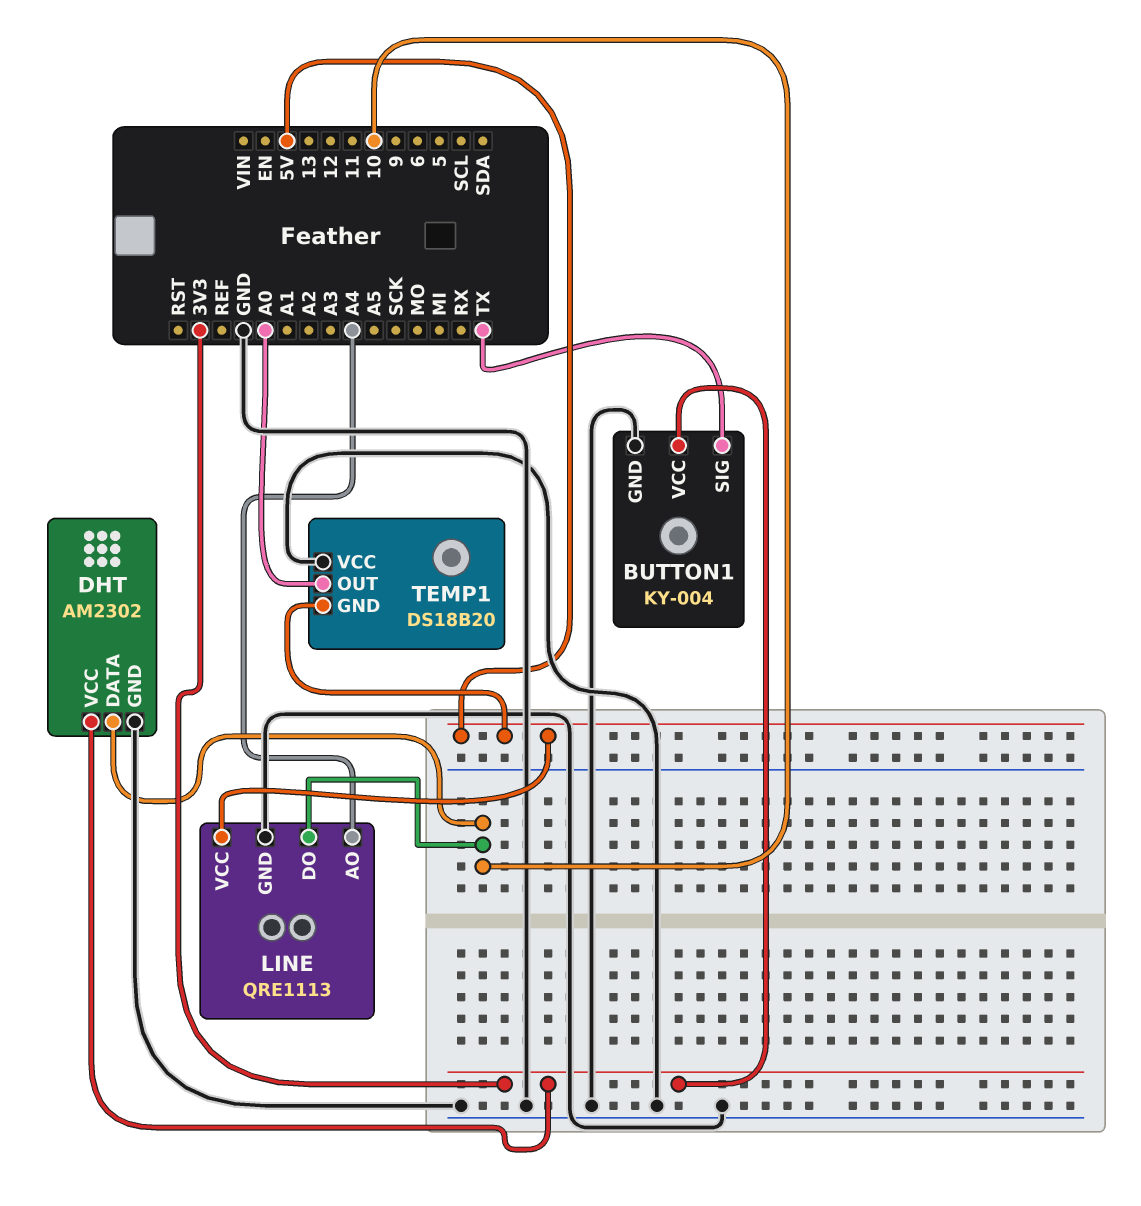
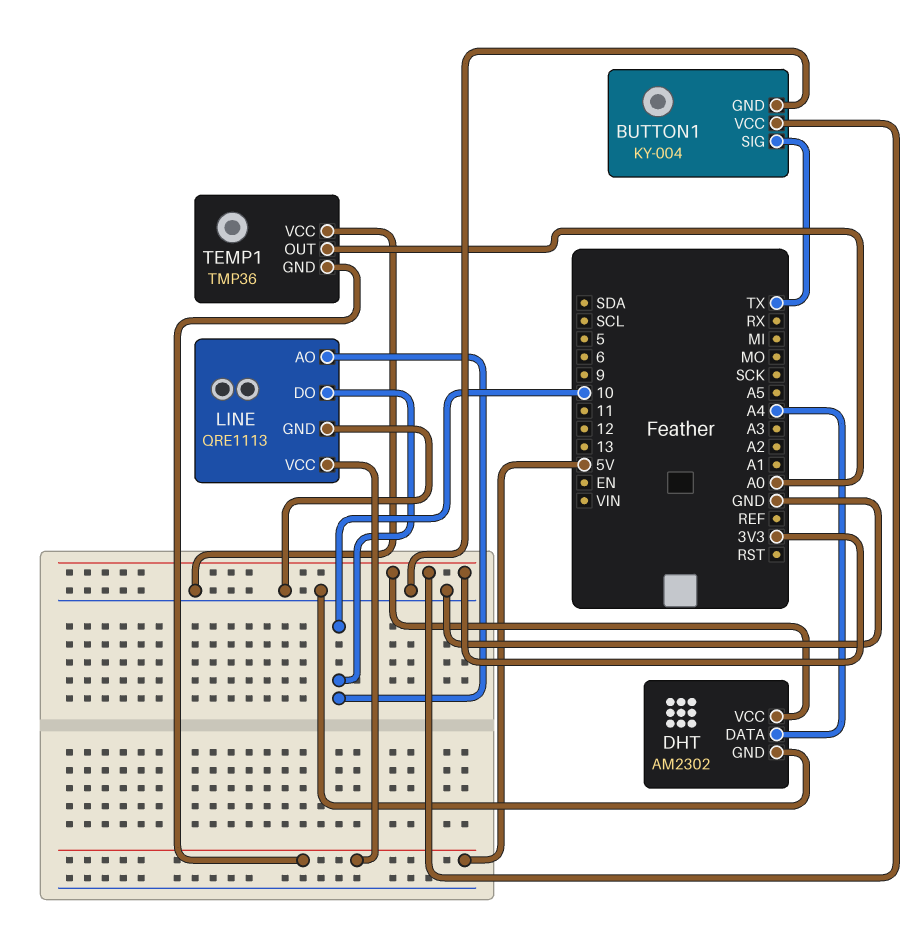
DHT pin DATA: 10 -> A4
LINE pin AO: A4 -> 10
TEMP1: DS18B20 -> TMP36

